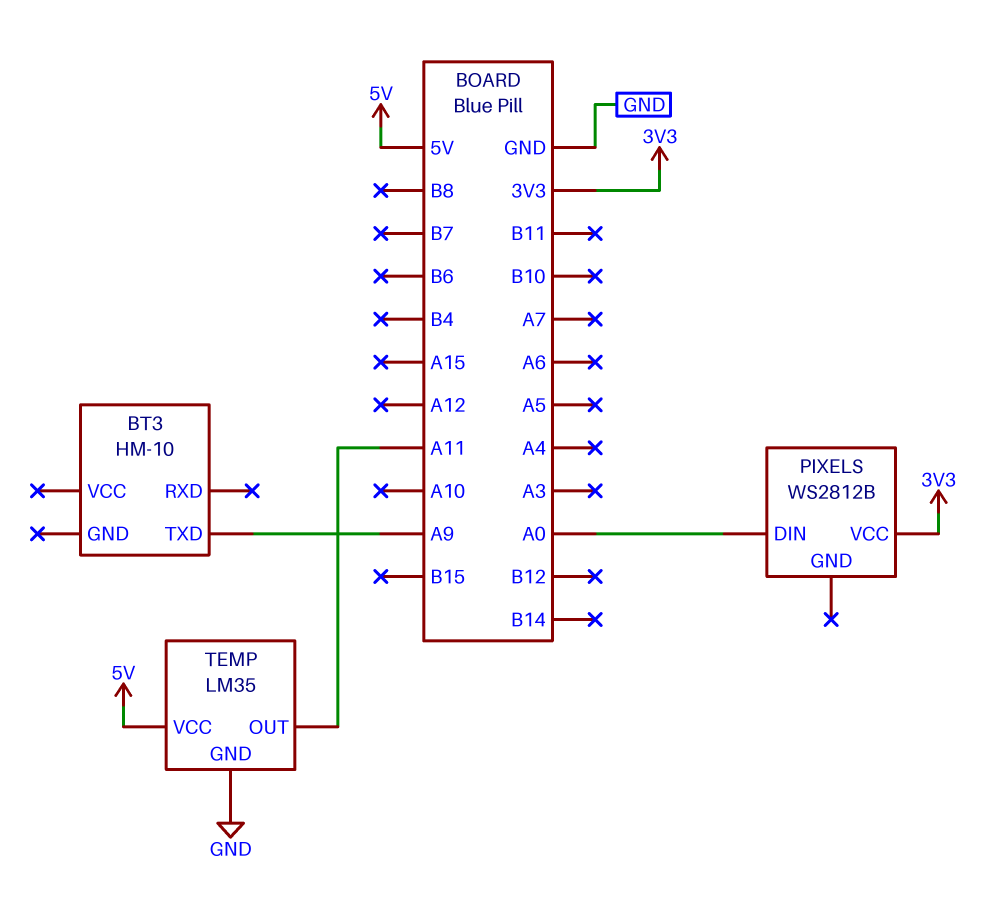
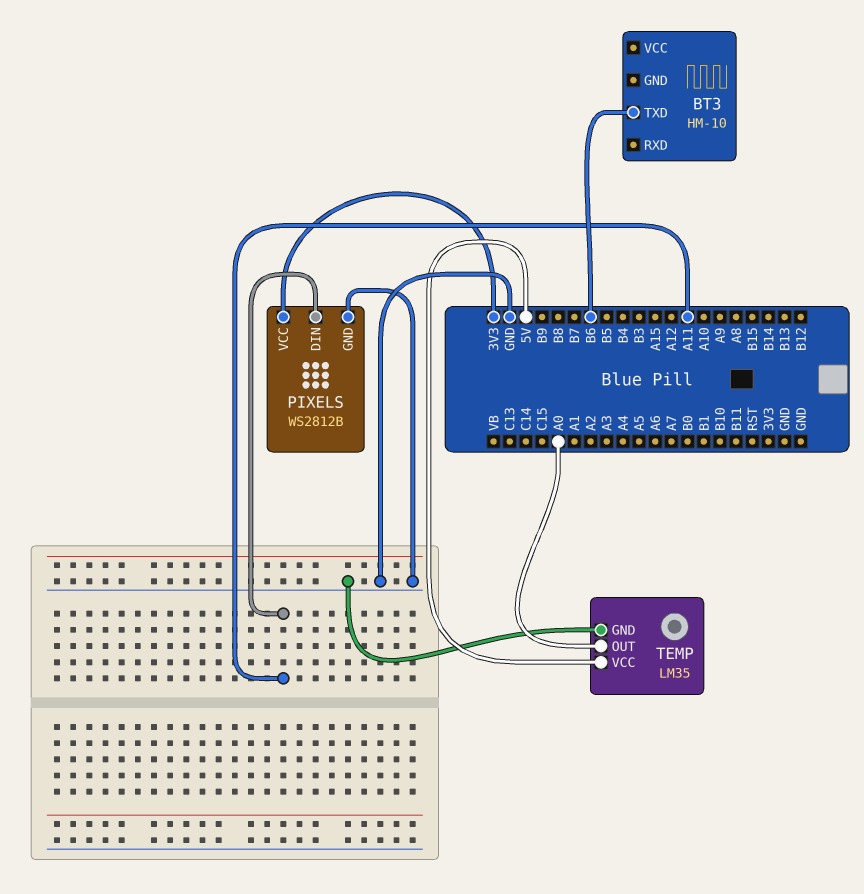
BT3 pin TXD: A9 -> B6
PIXELS pin DIN: A0 -> A11
PIXELS pin GND: none -> GND
TEMP pin OUT: A11 -> A0

